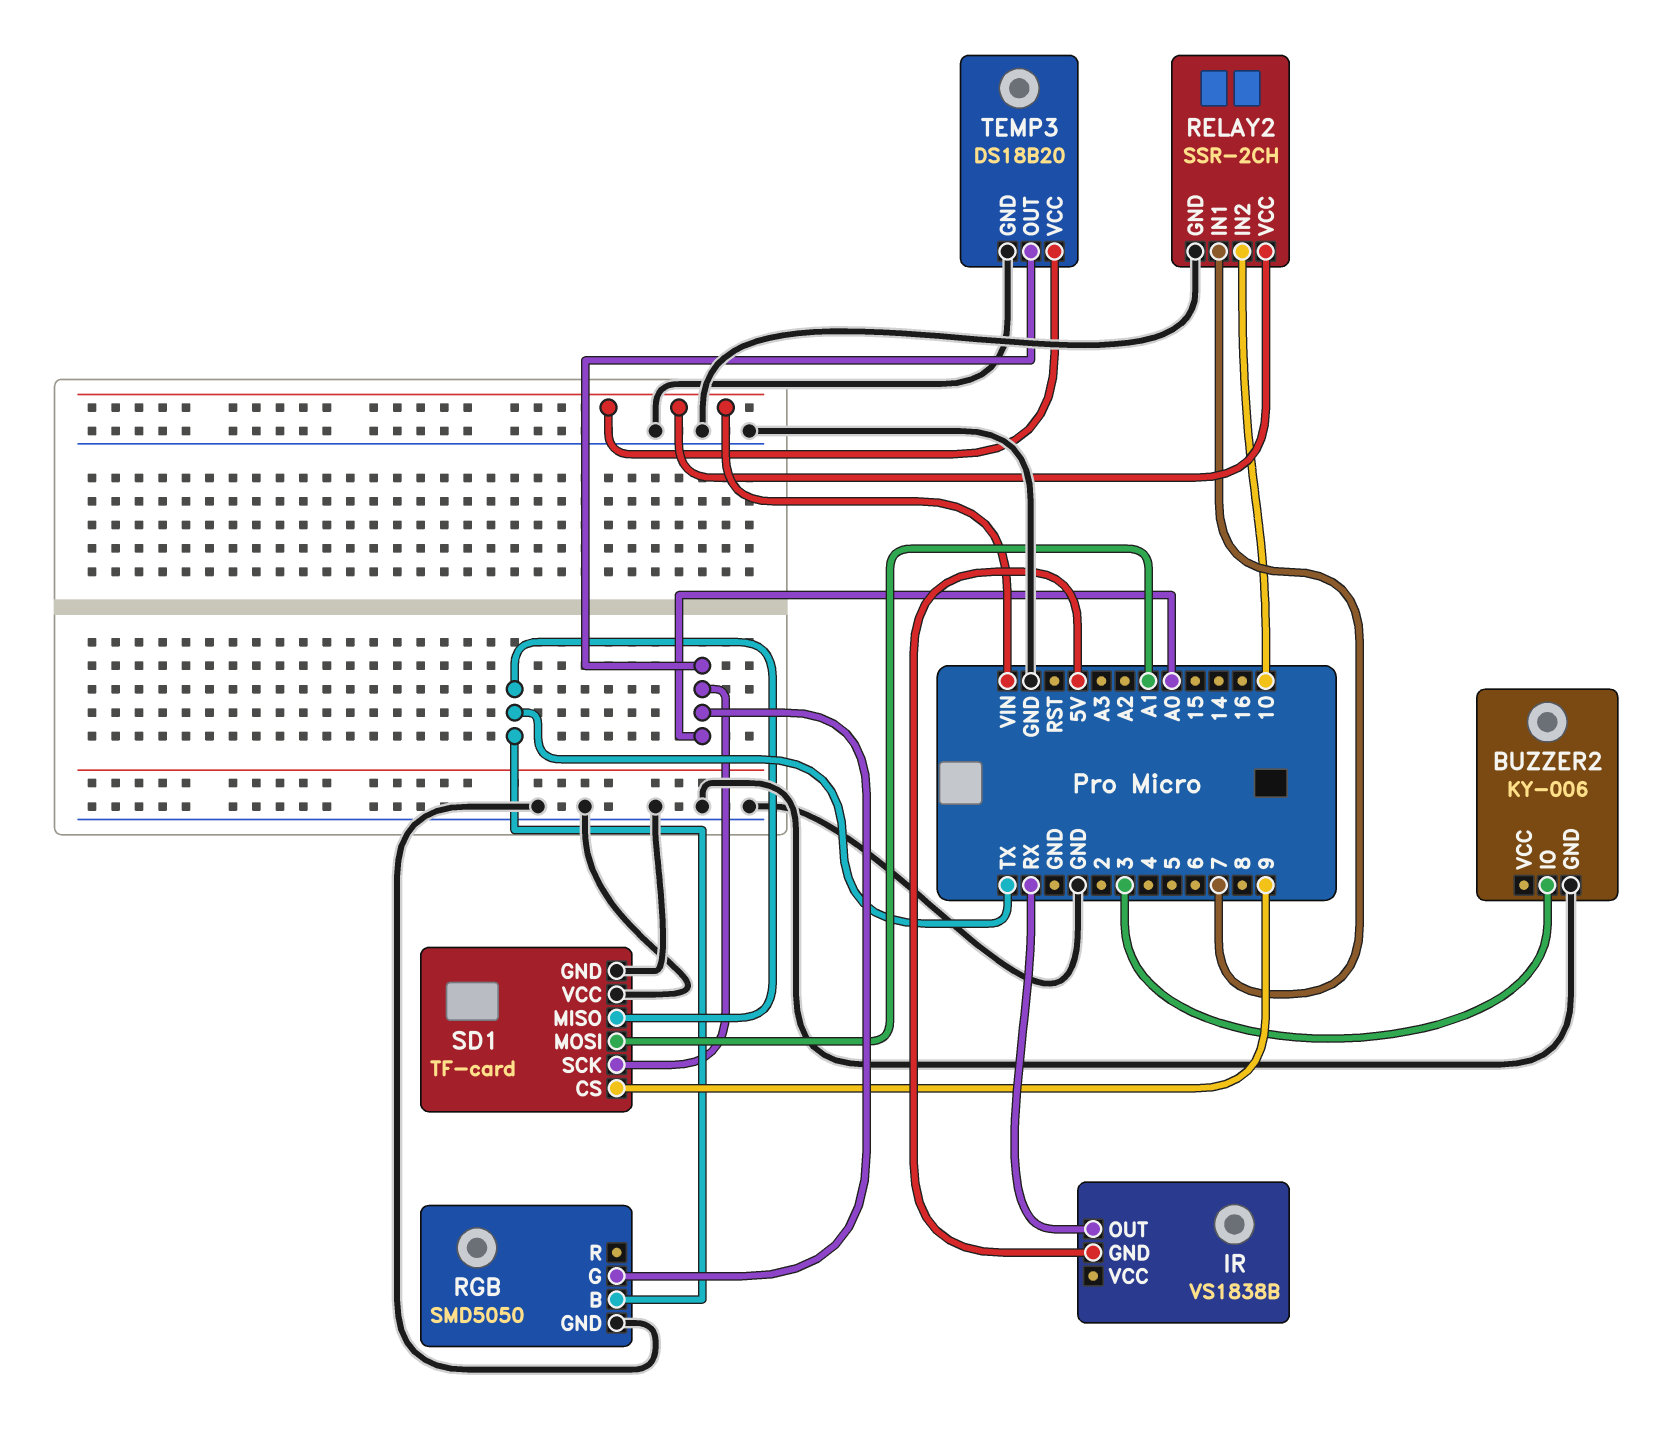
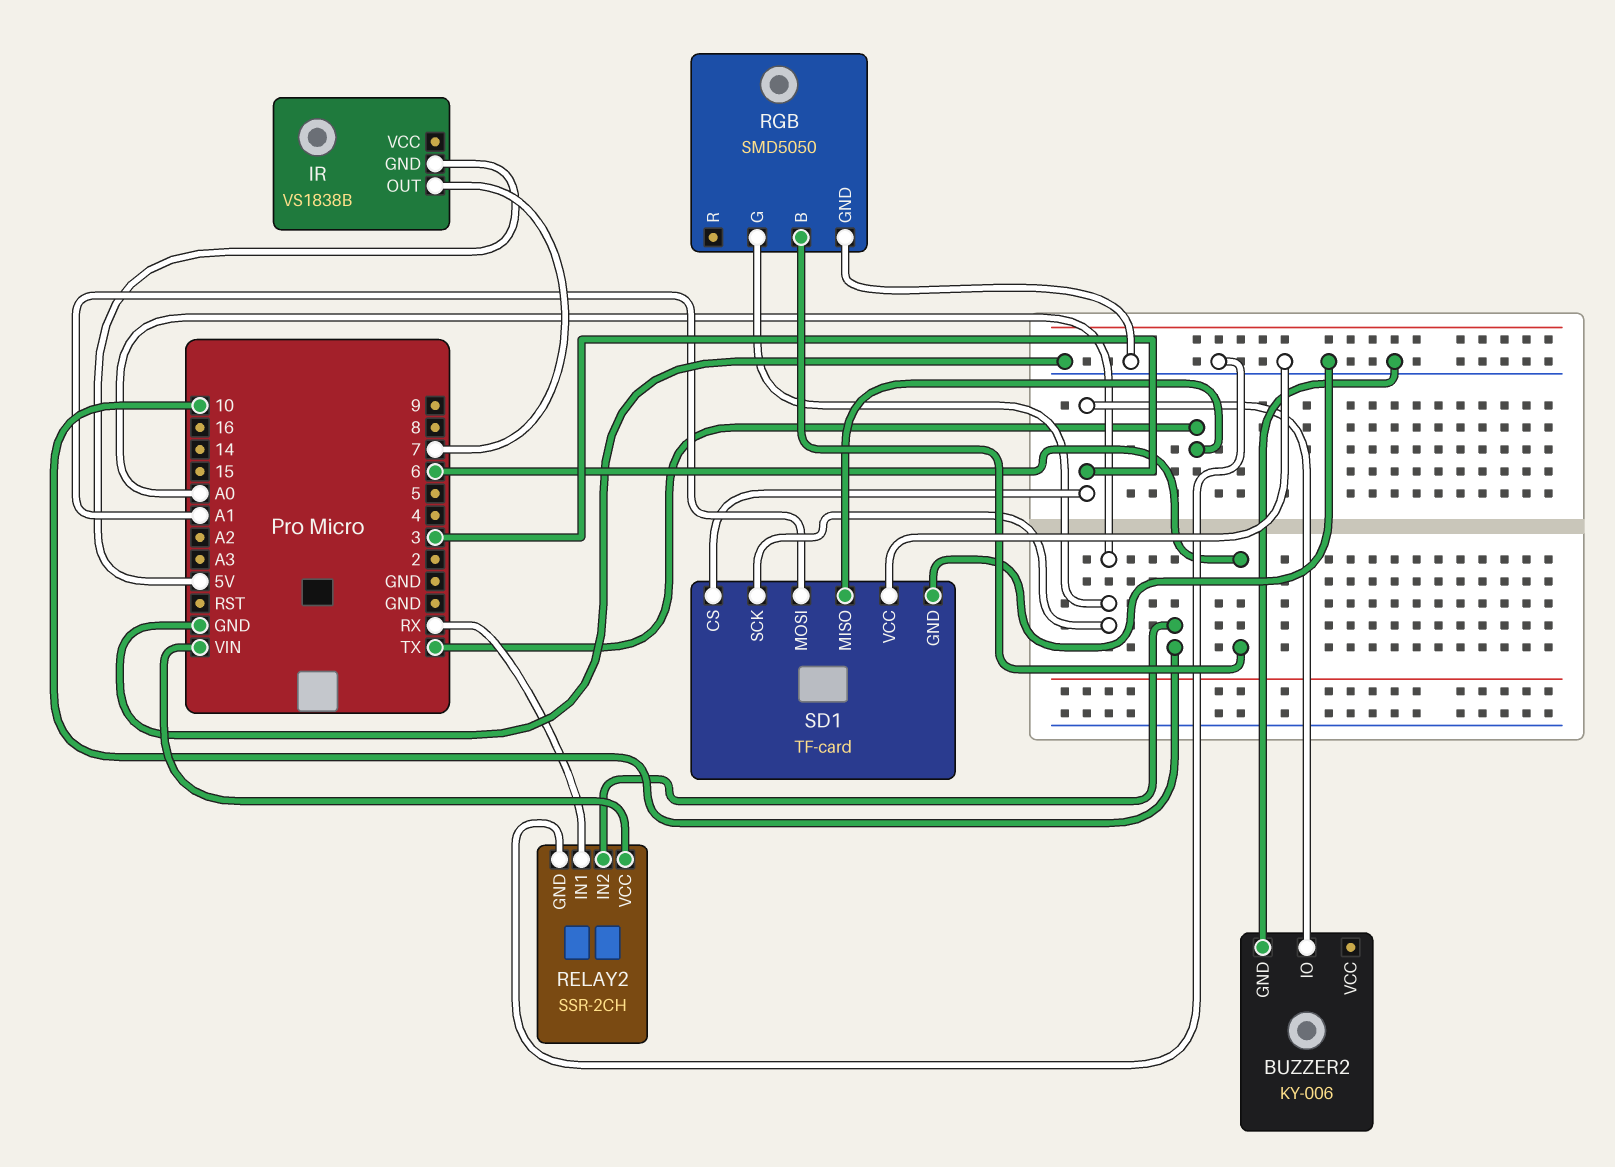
IR pin OUT: RX -> 7
RELAY2 pin IN1: 7 -> RX
RGB pin B: TX -> 6
SD1 pin CS: 9 -> 3
TEMP3: DS18B20 -> none
TEMP3 pin GND: GND -> none
TEMP3 pin OUT: A0 -> none
TEMP3 pin VCC: VIN -> none

